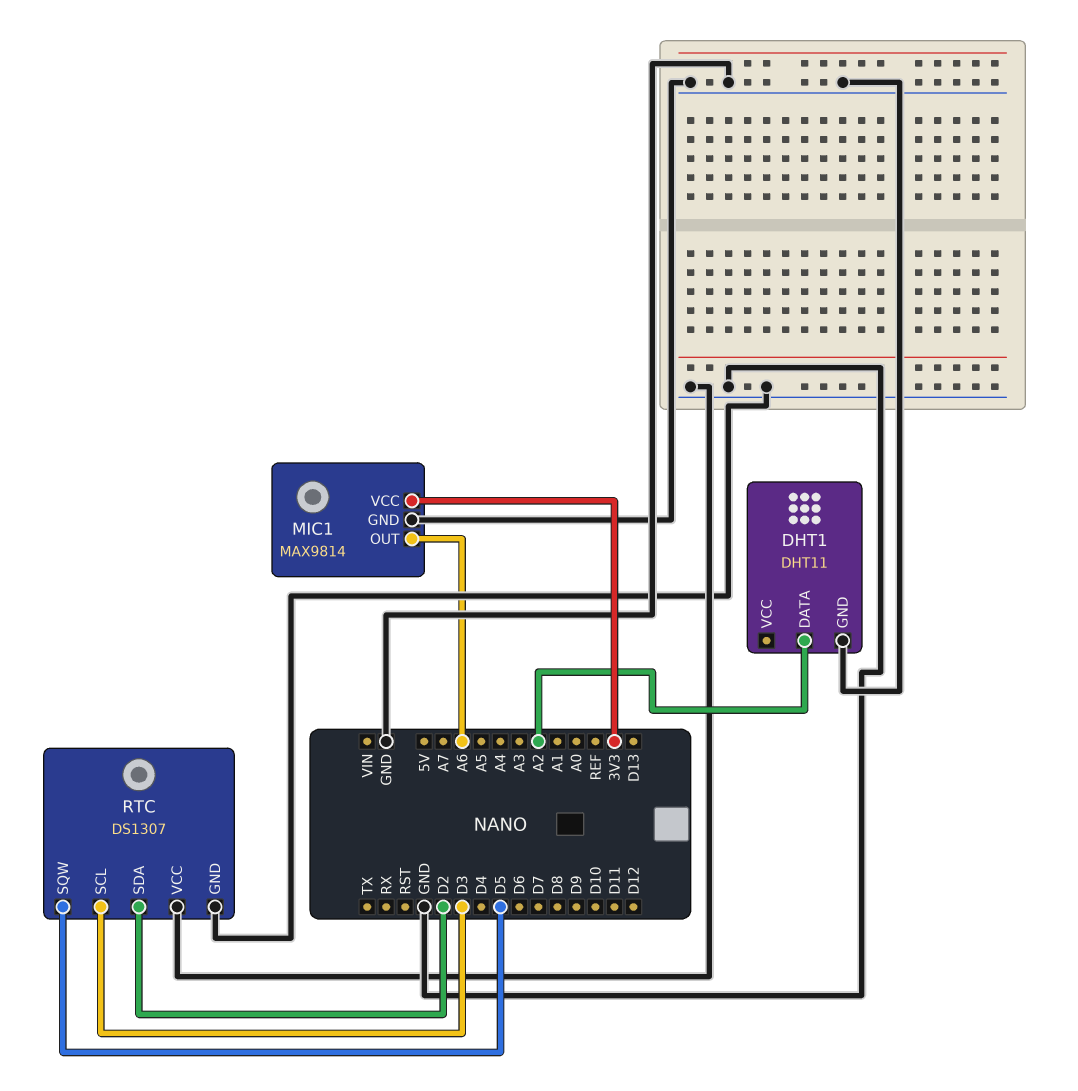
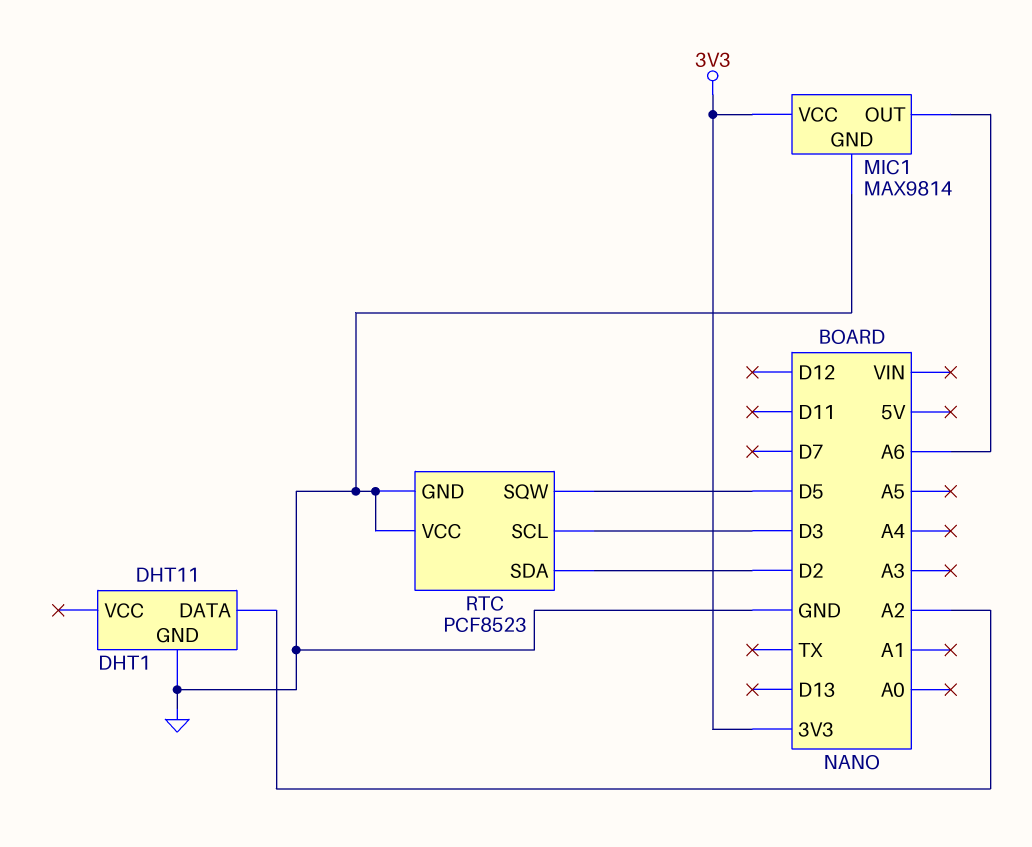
RTC: DS1307 -> PCF8523

